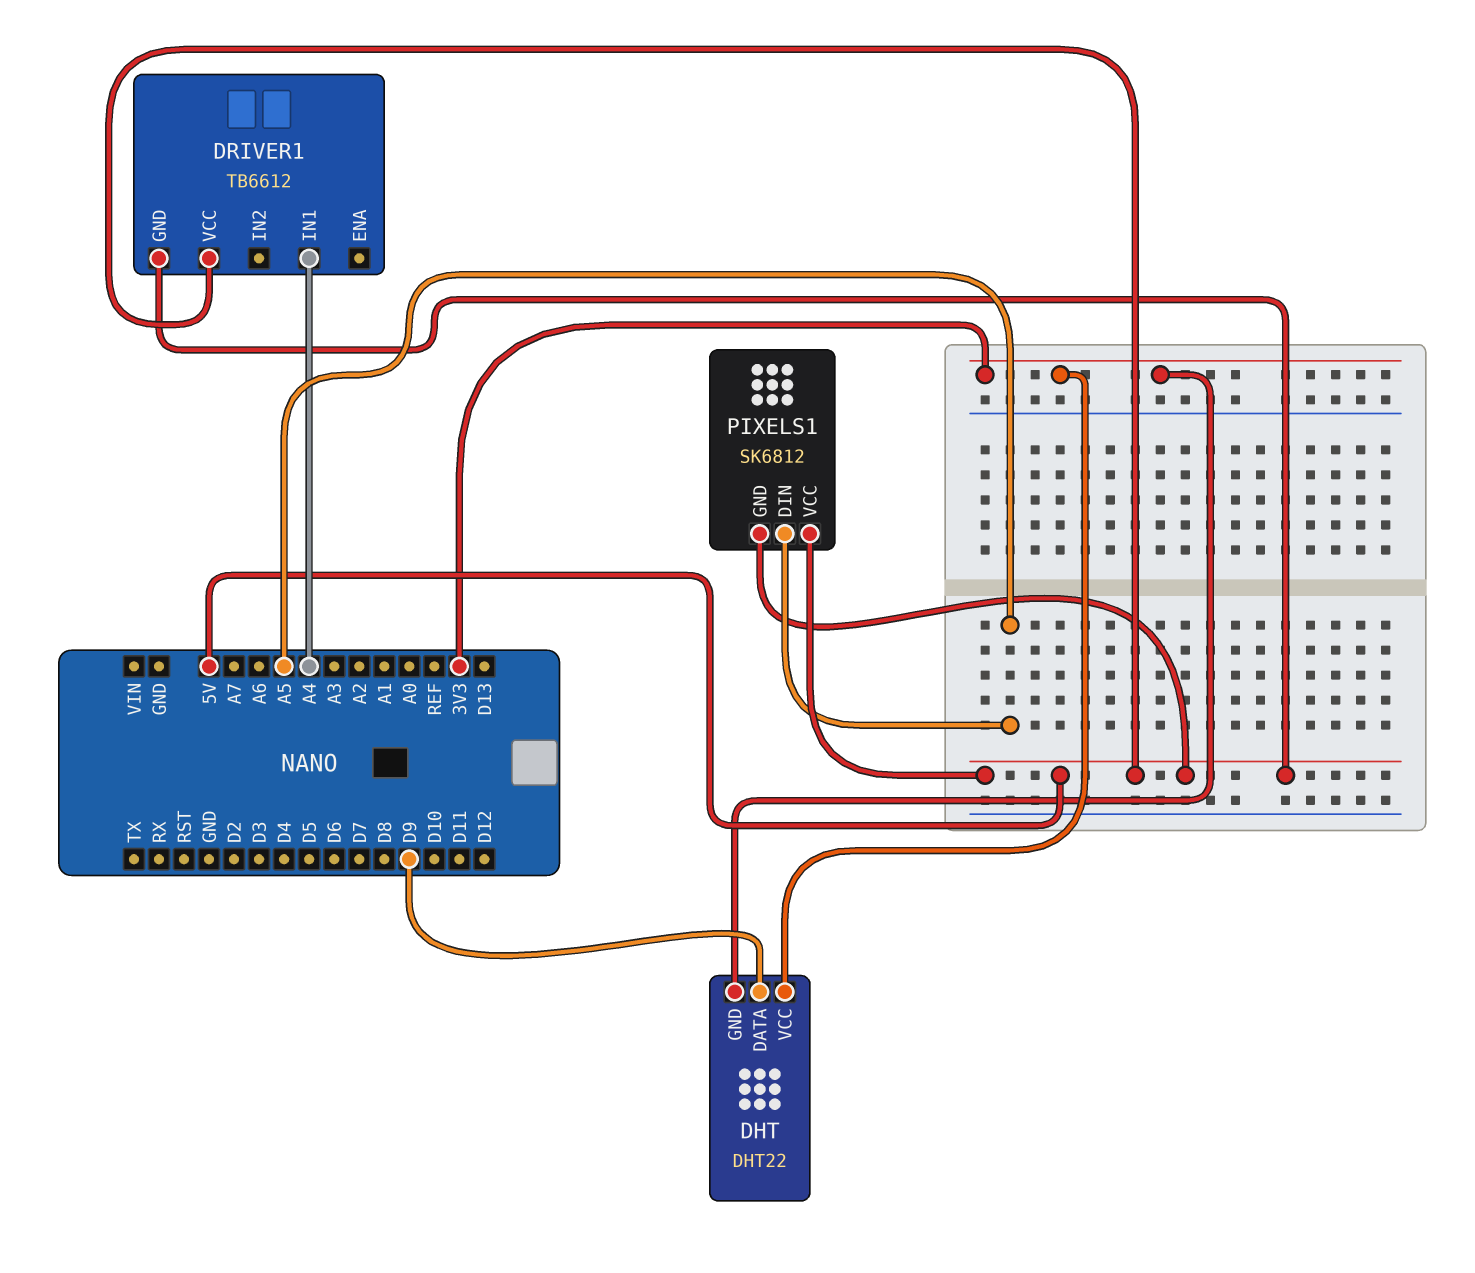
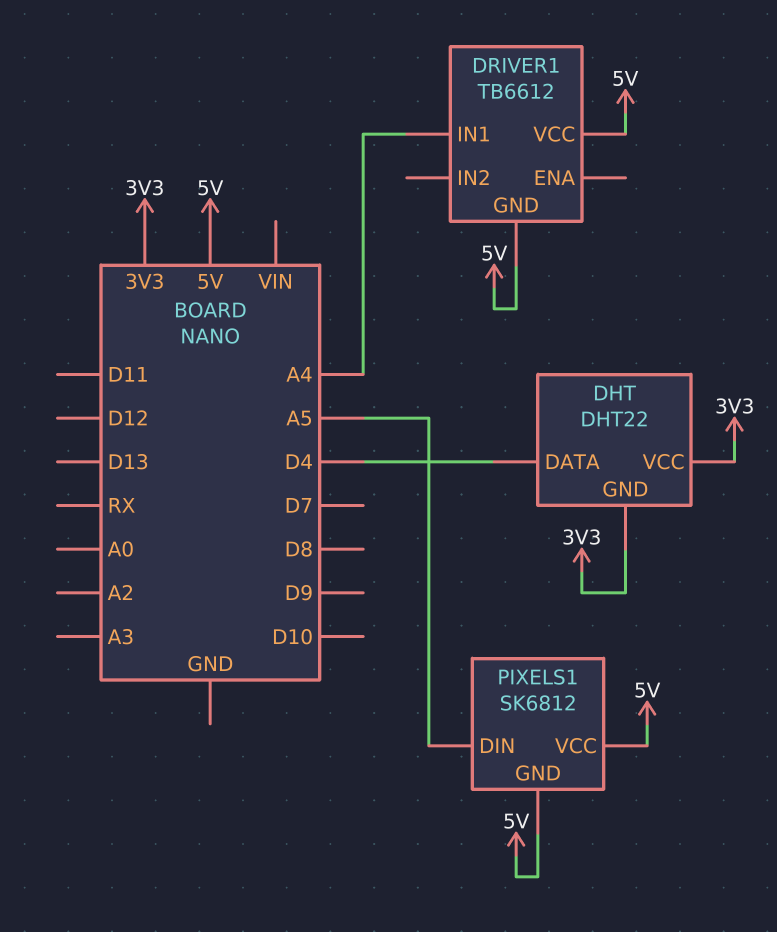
DHT pin DATA: D9 -> D4

